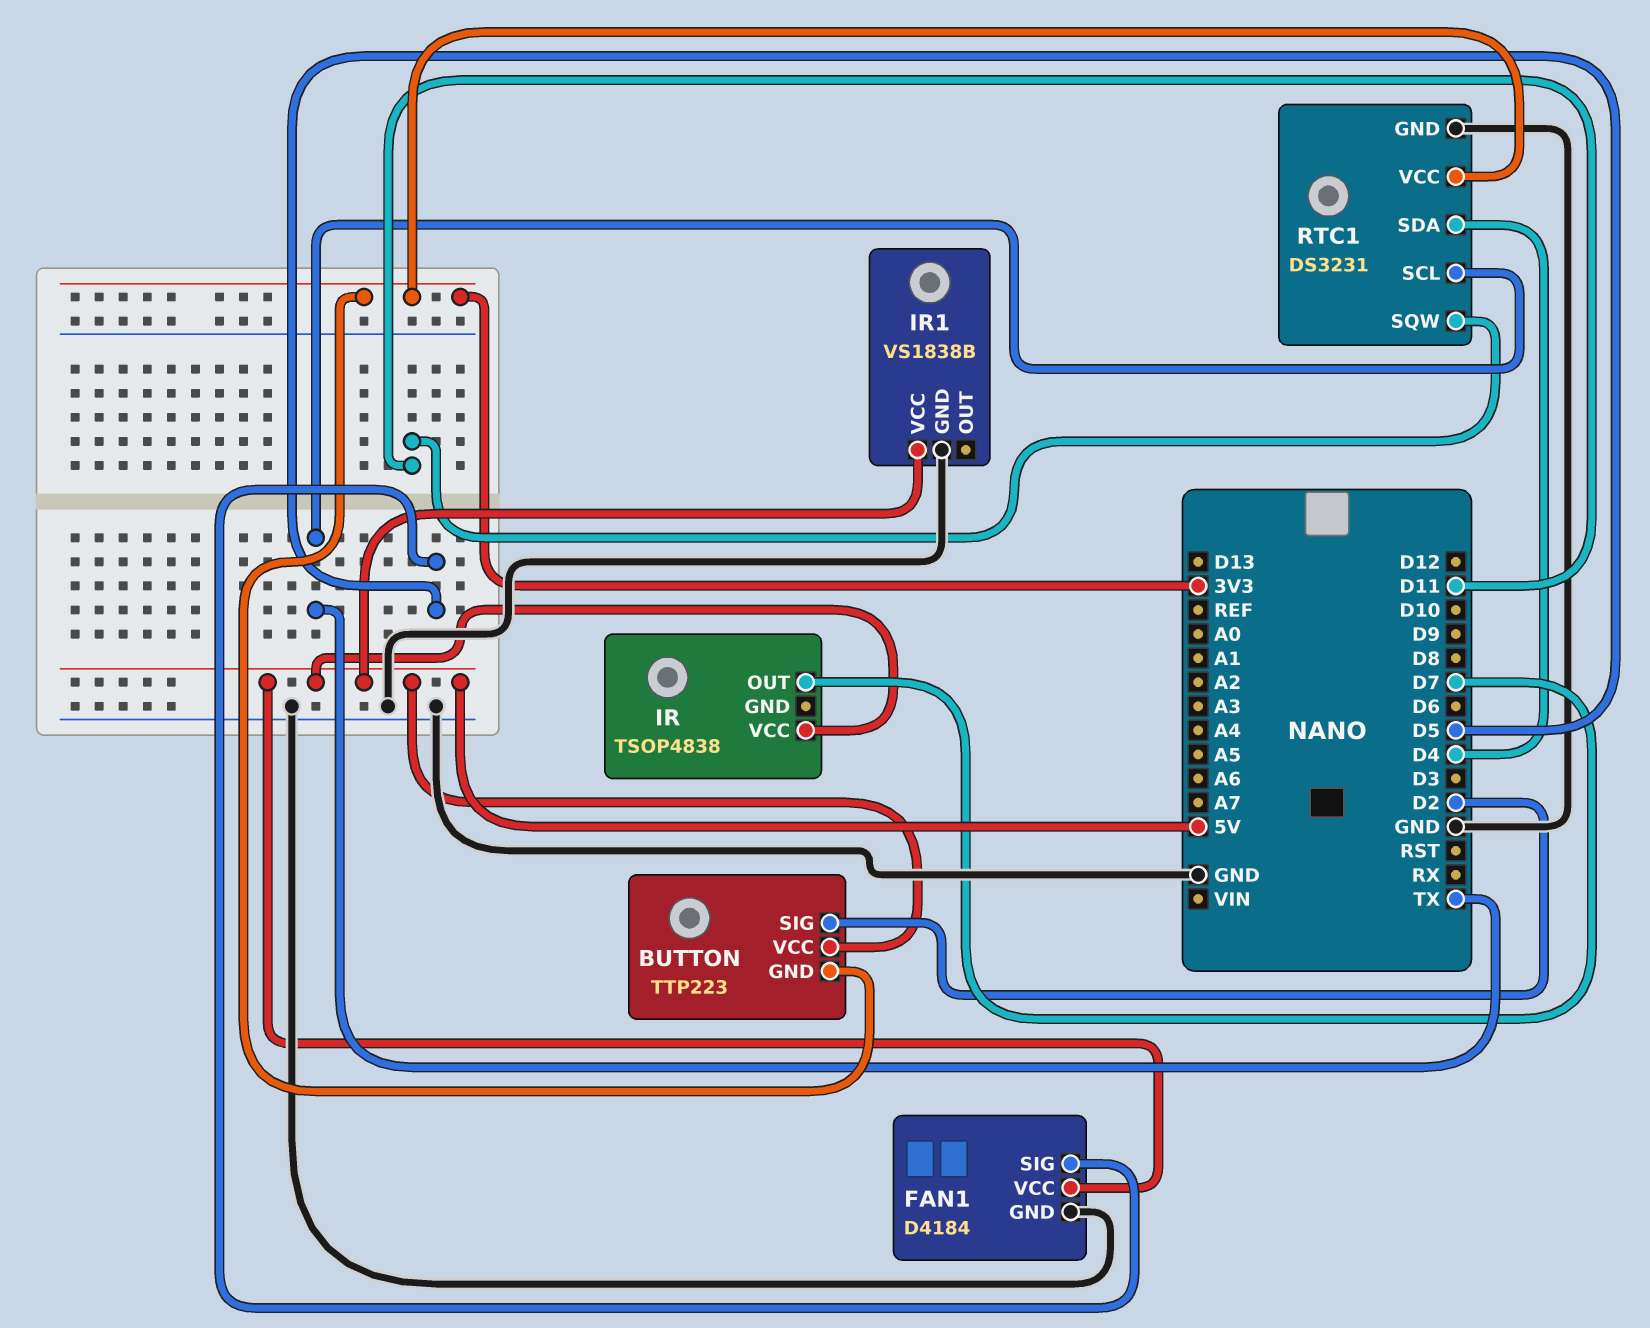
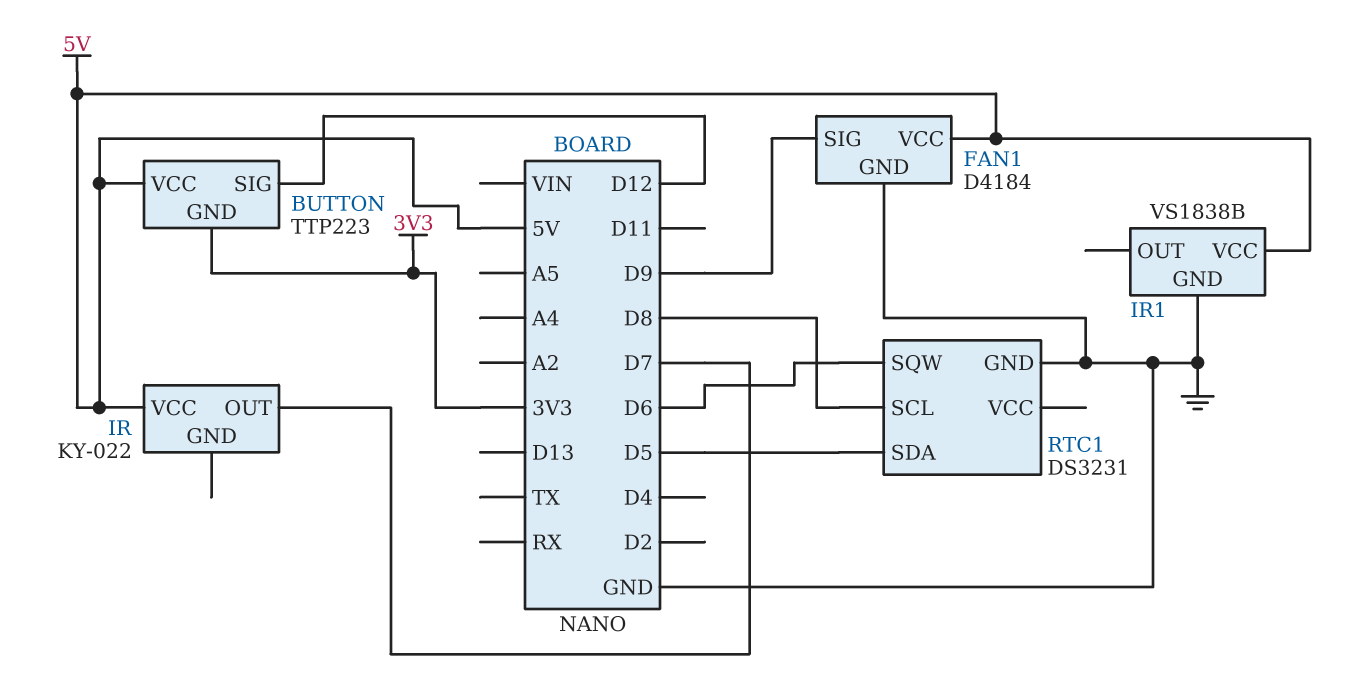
BUTTON pin SIG: D2 -> D12
FAN1 pin SIG: D5 -> D9
IR: TSOP4838 -> KY-022
RTC1 pin SCL: TX -> D8
RTC1 pin SDA: D4 -> D5
RTC1 pin SQW: D11 -> D6
RTC1 pin VCC: 3V3 -> none

